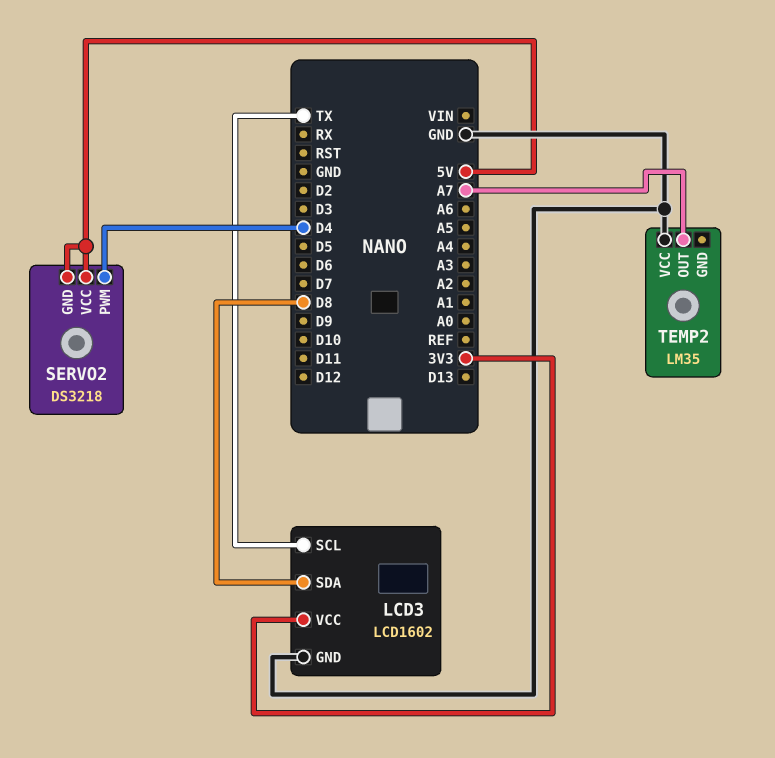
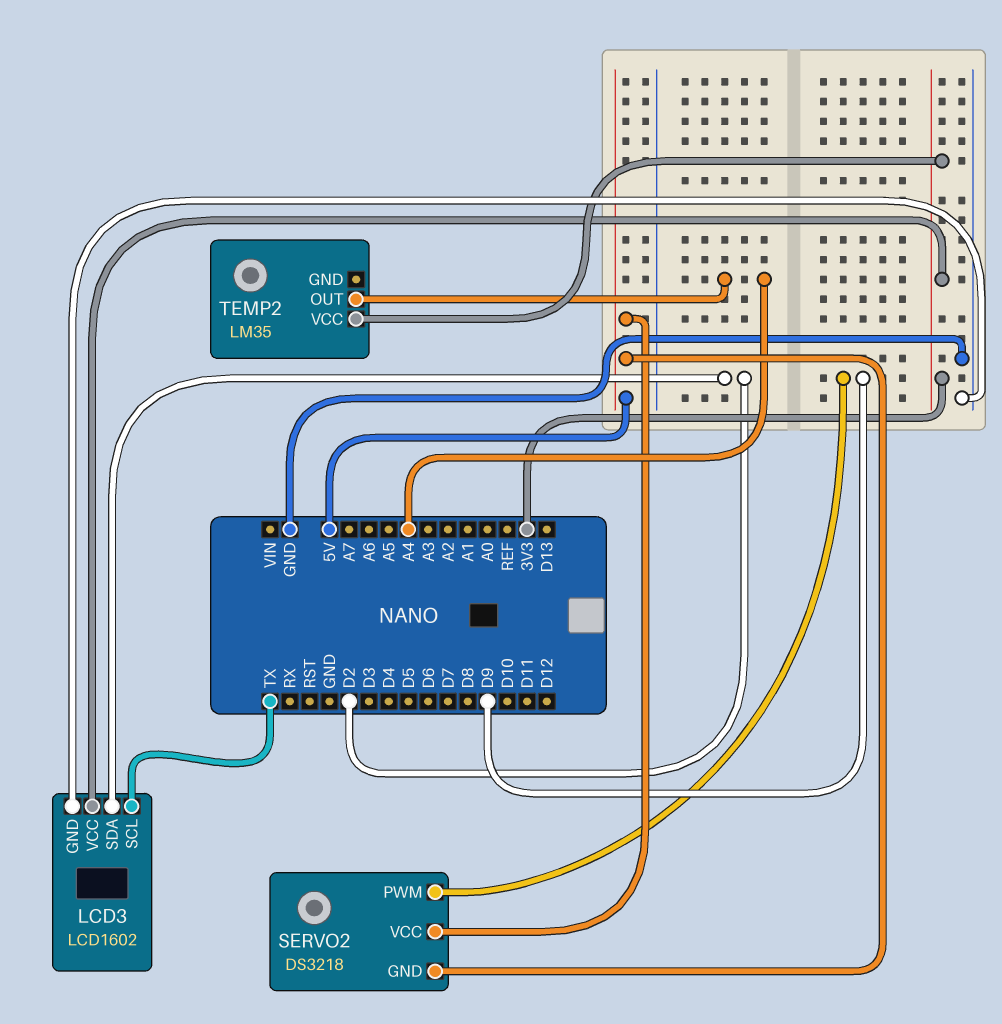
LCD3 pin SDA: D8 -> D2
SERVO2 pin PWM: D4 -> D9
TEMP2 pin OUT: A7 -> A4
TEMP2 pin VCC: GND -> 3V3

